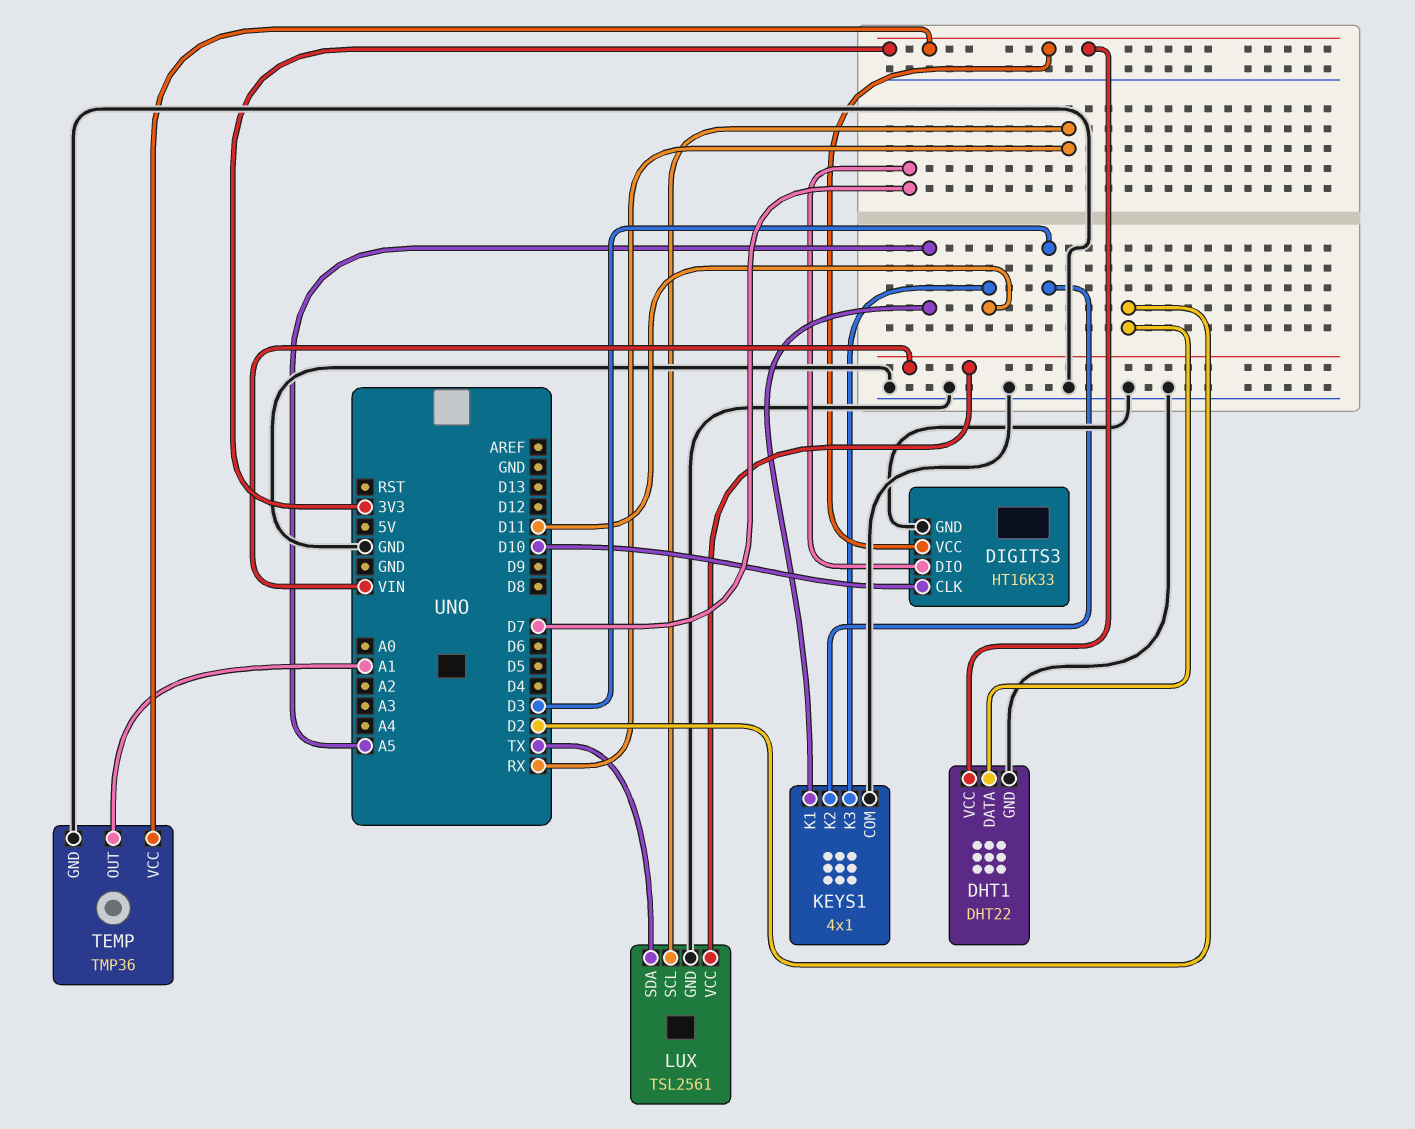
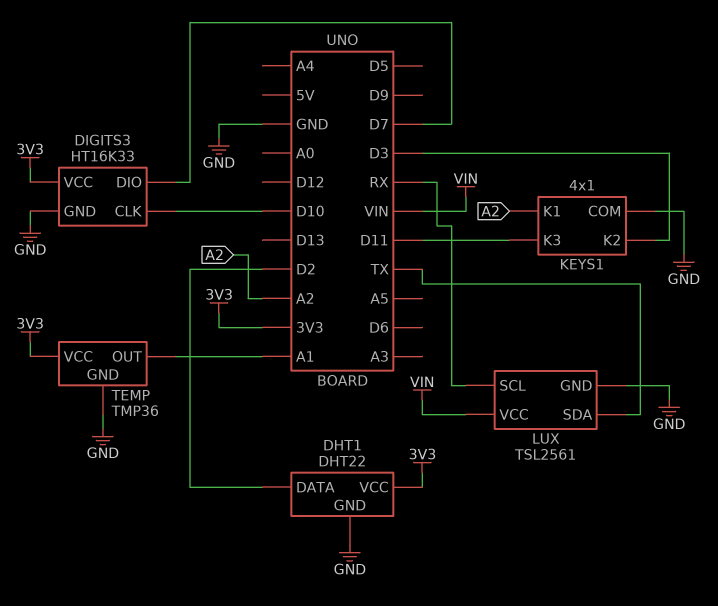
KEYS1 pin K1: A5 -> A2

